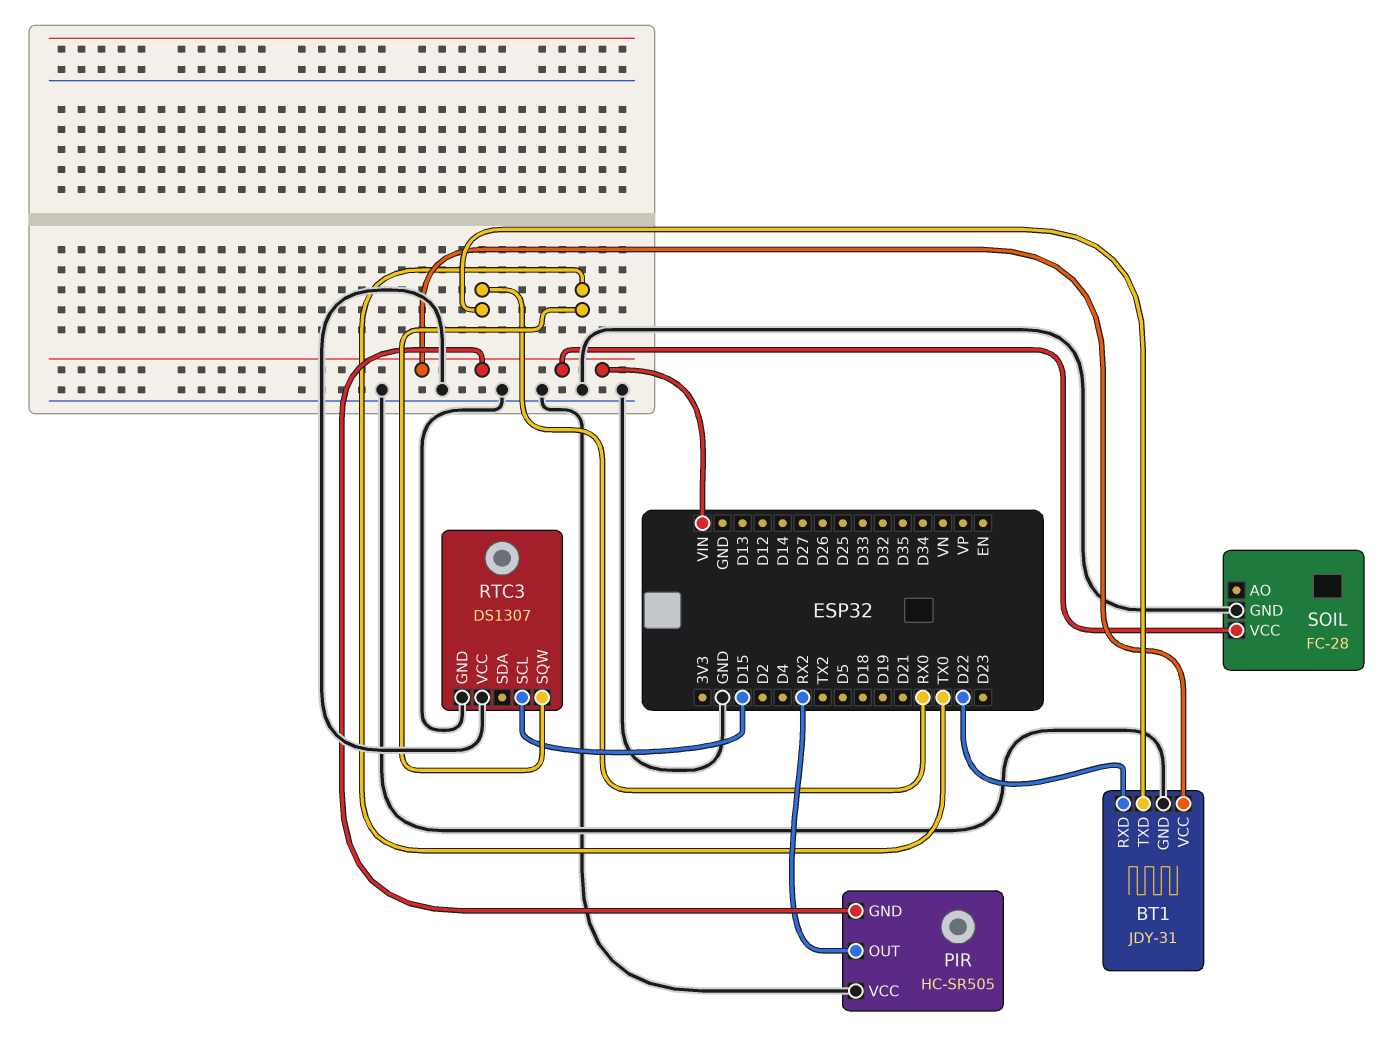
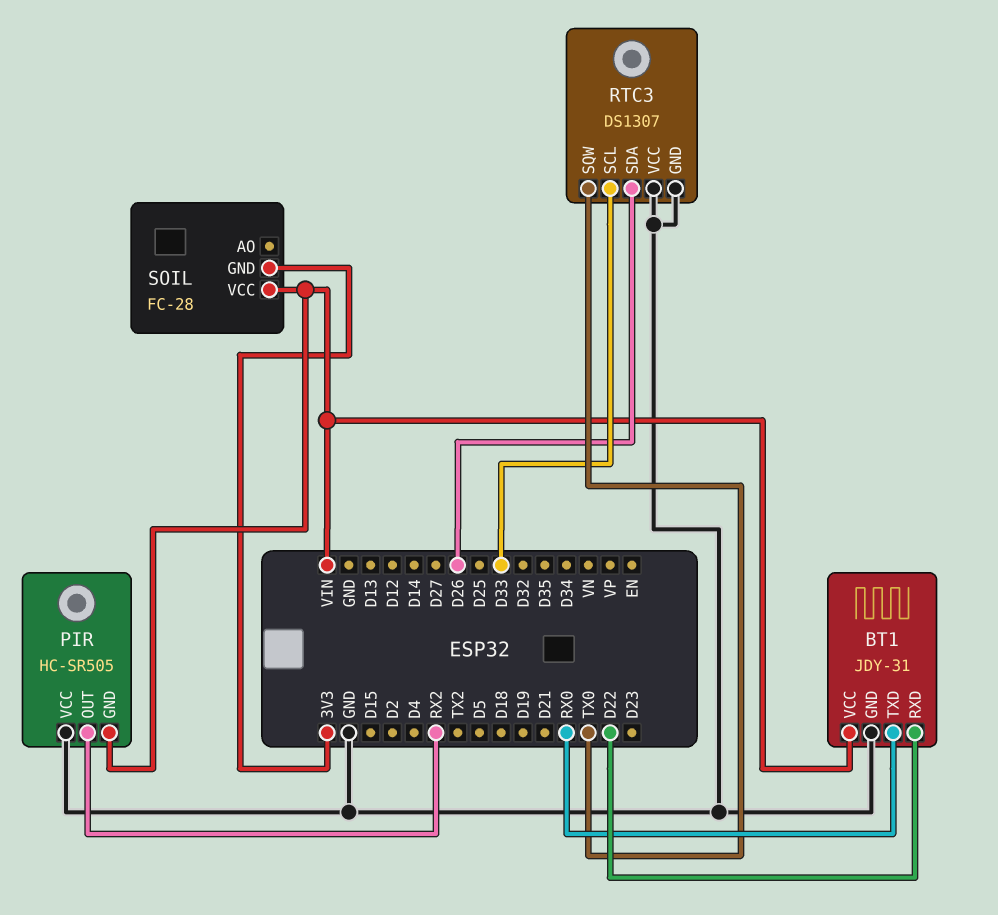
RTC3 pin SCL: D15 -> D33
RTC3 pin SDA: none -> D26
SOIL pin GND: GND -> 3V3

